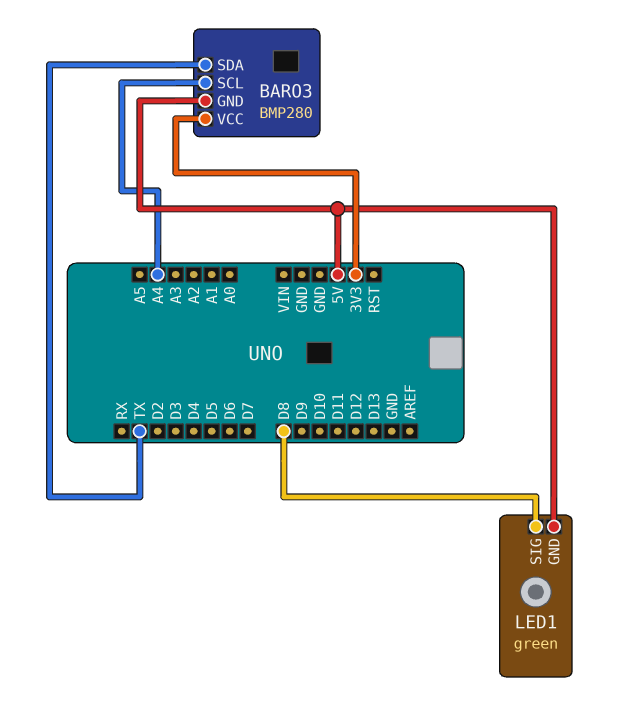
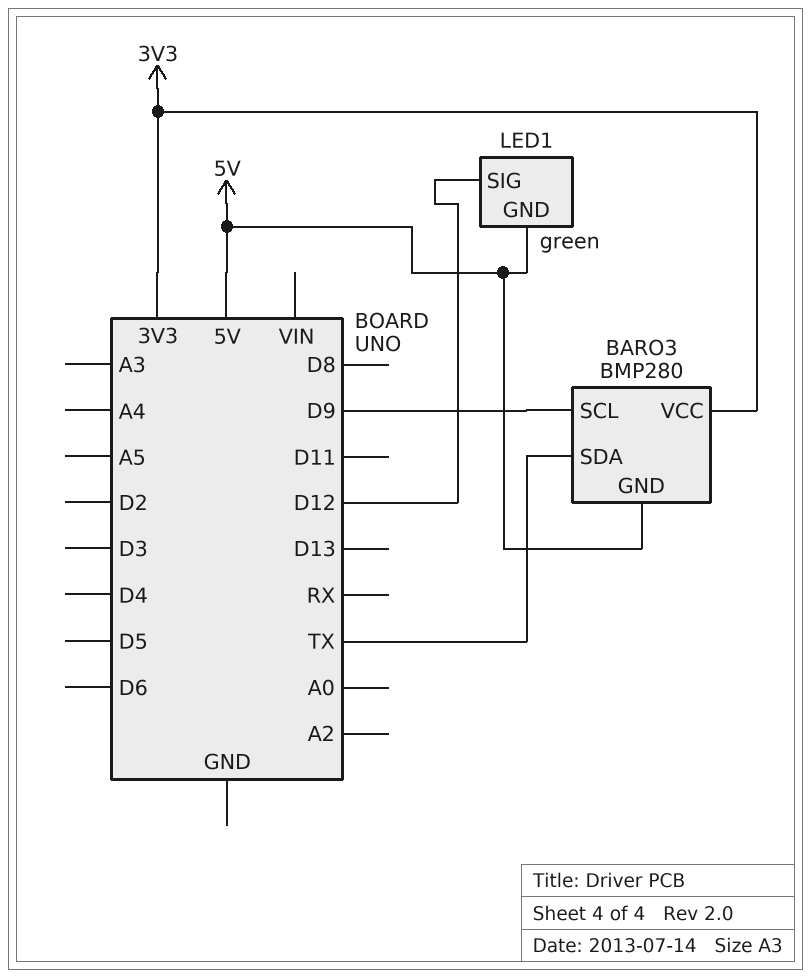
BARO3 pin SCL: A4 -> D9
LED1 pin SIG: D8 -> D12

